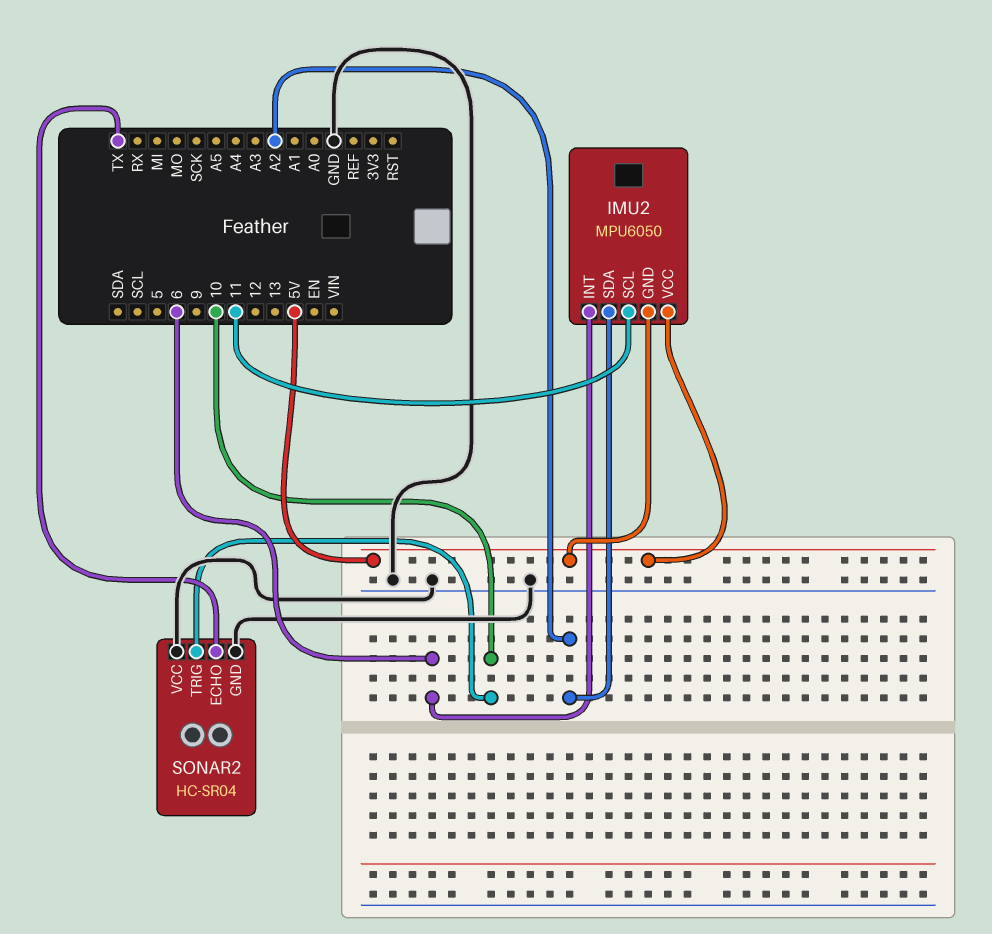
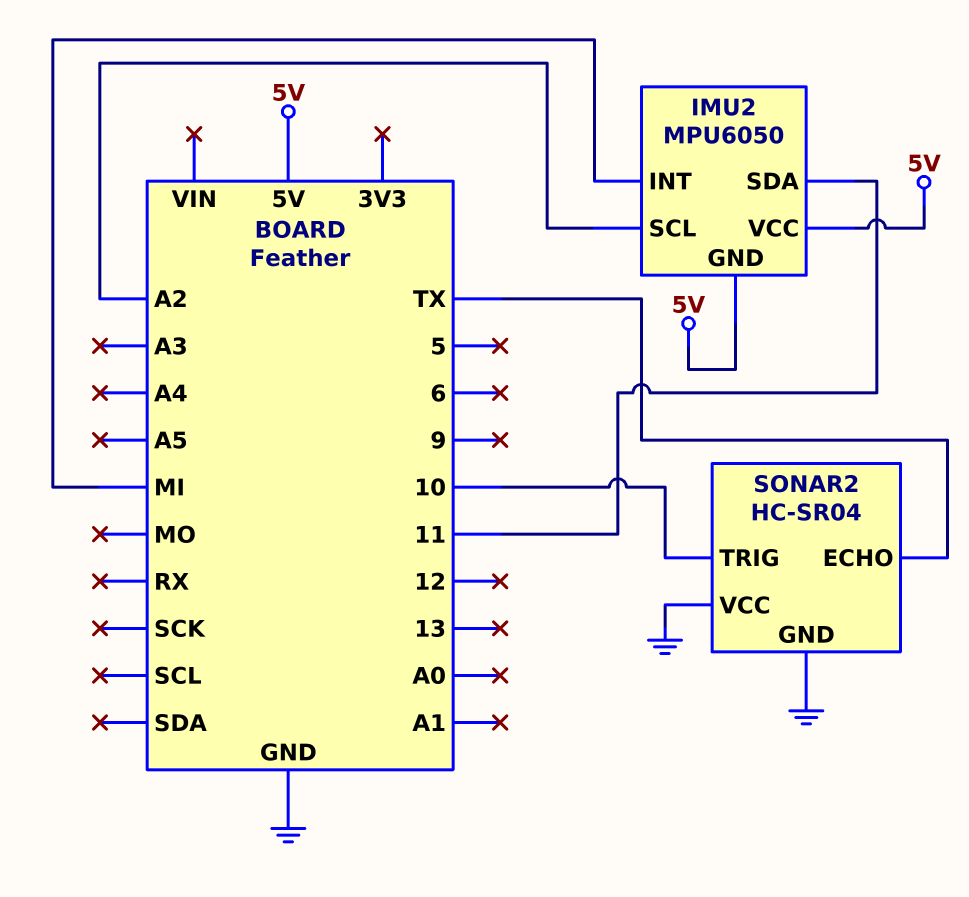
IMU2 pin INT: 6 -> MI
IMU2 pin SCL: 11 -> A2
IMU2 pin SDA: A2 -> 11

